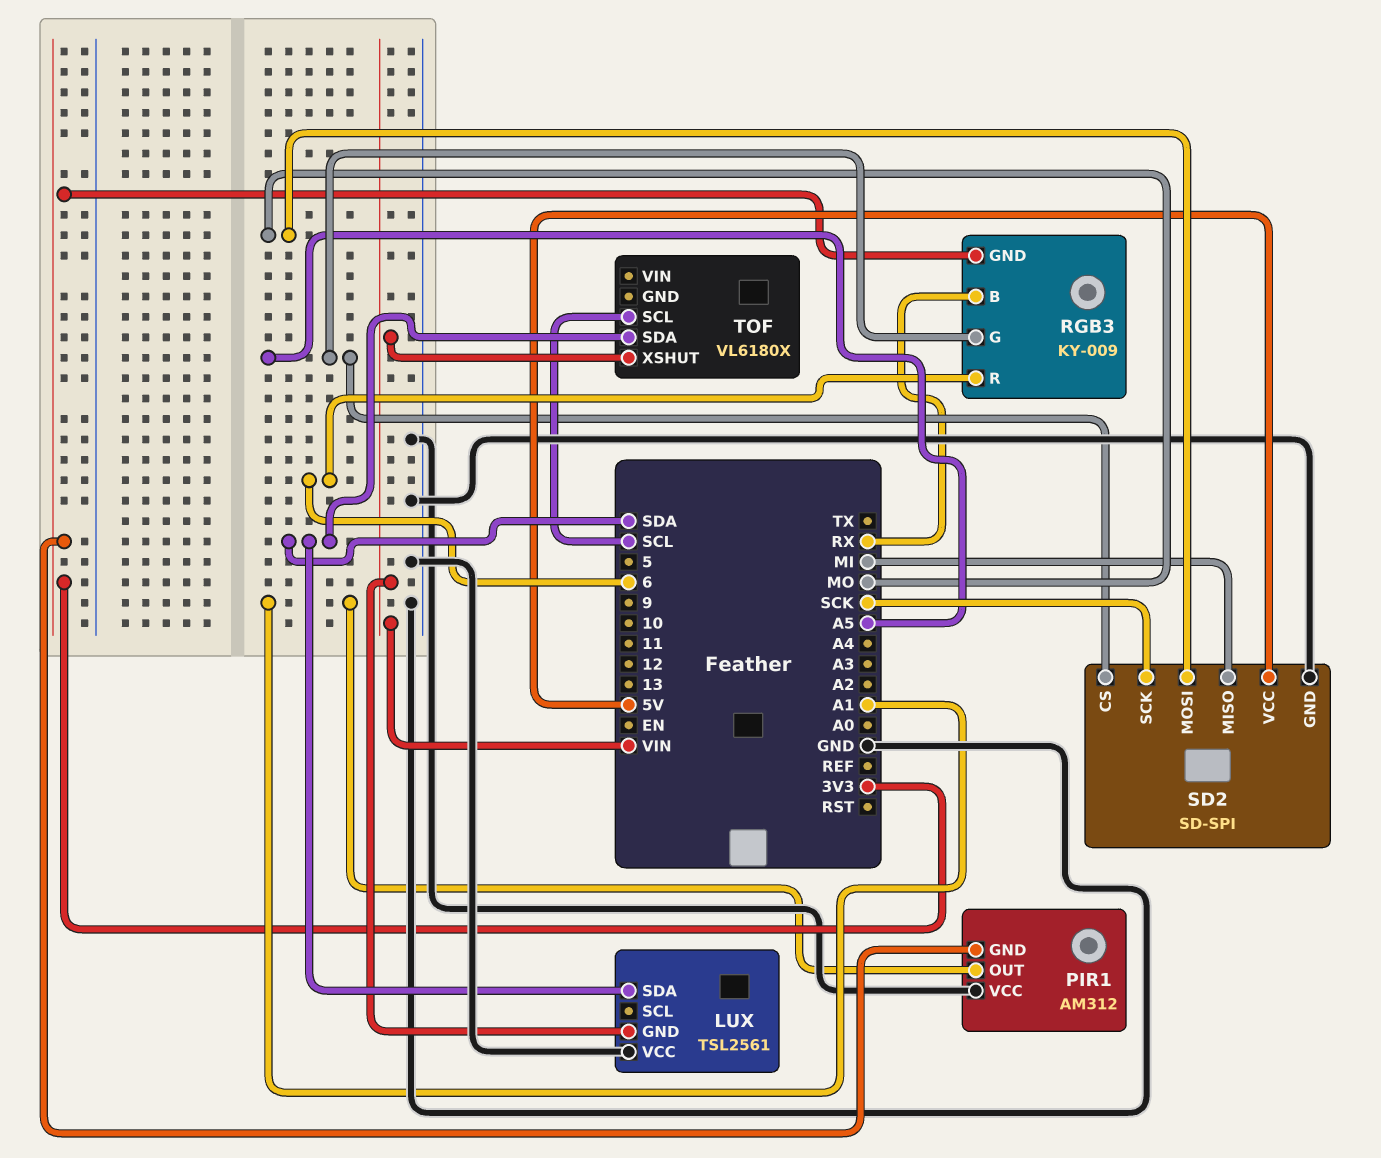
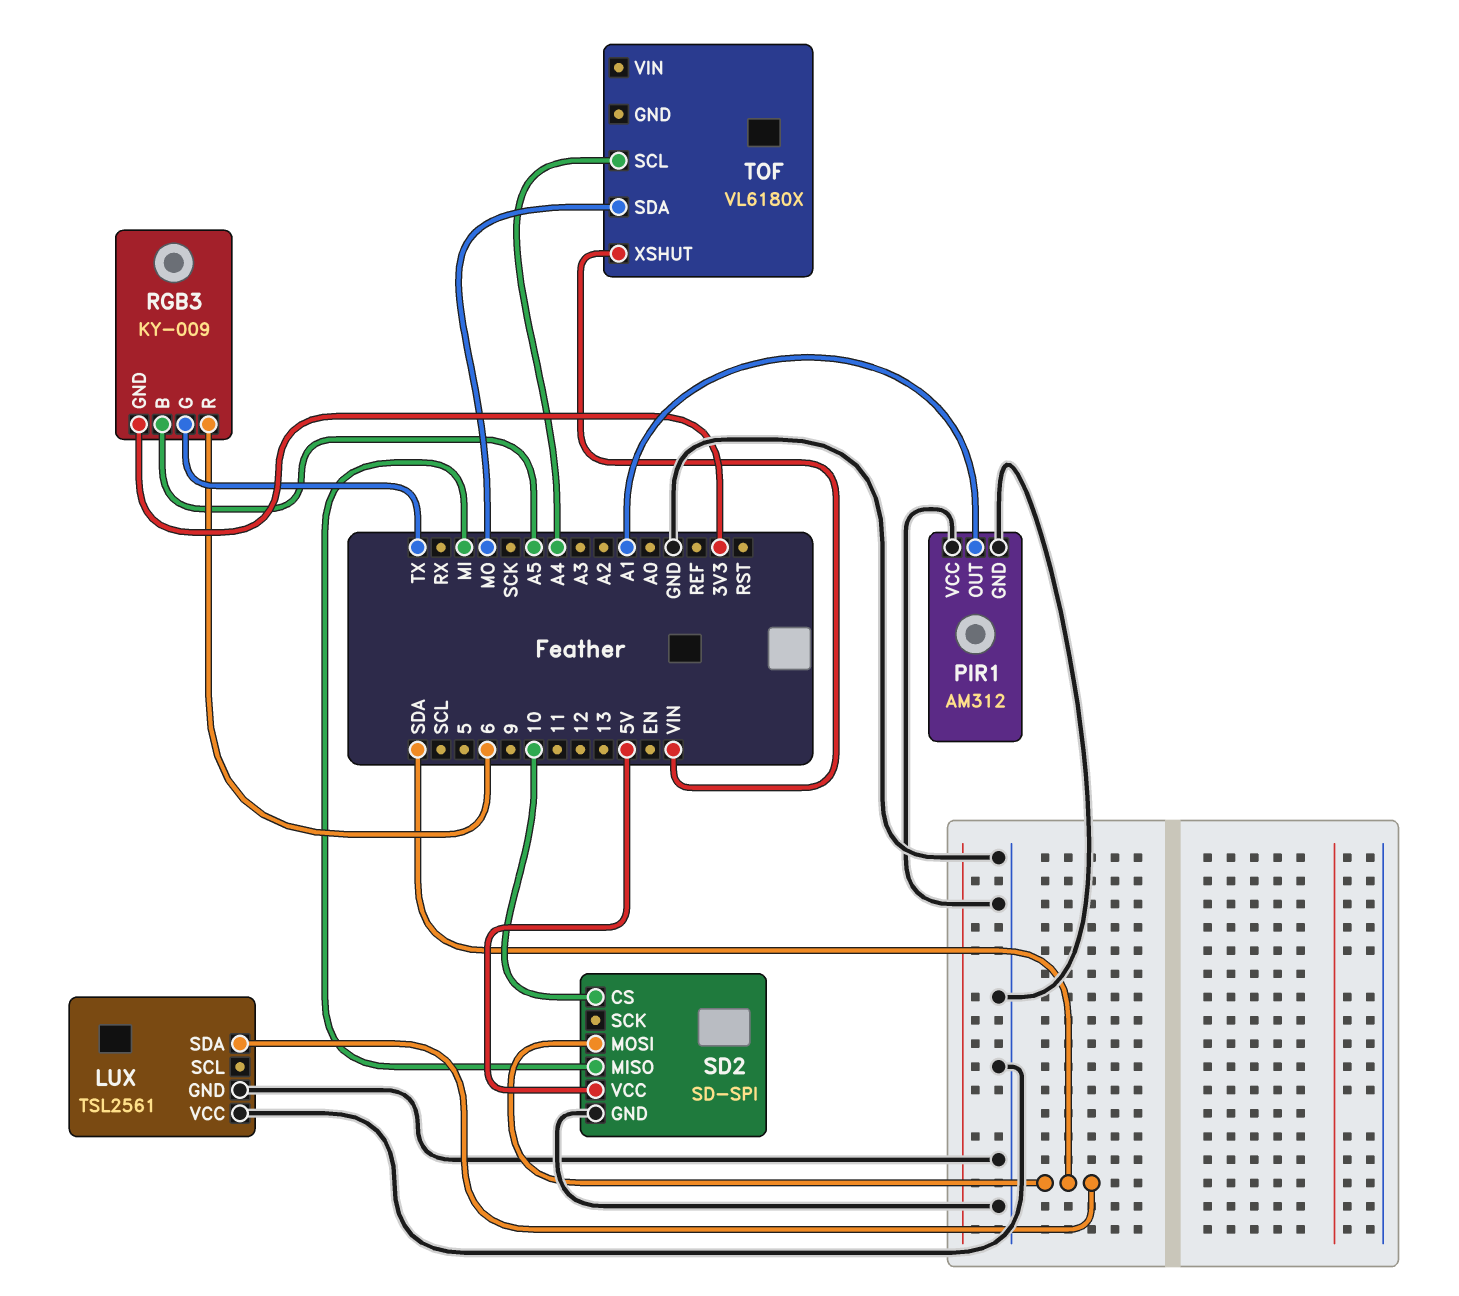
LUX pin GND: VIN -> GND
PIR1 pin GND: 3V3 -> GND
RGB3 pin B: RX -> A5
RGB3 pin G: A5 -> TX
SD2 pin CS: A5 -> 10
SD2 pin MOSI: MO -> SDA
SD2 pin SCK: SCK -> none
TOF pin SCL: SCL -> A4
TOF pin SDA: SDA -> MO

